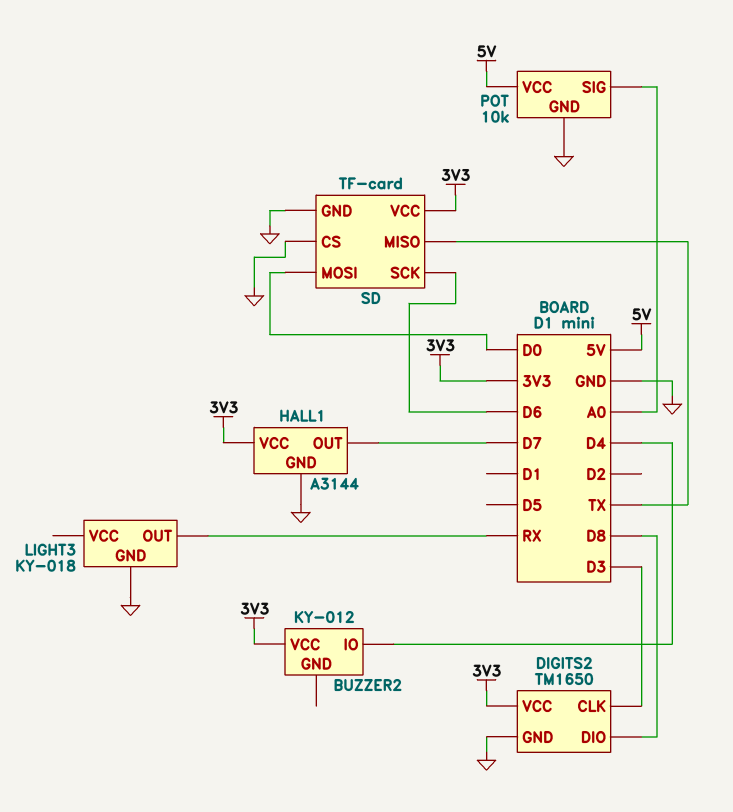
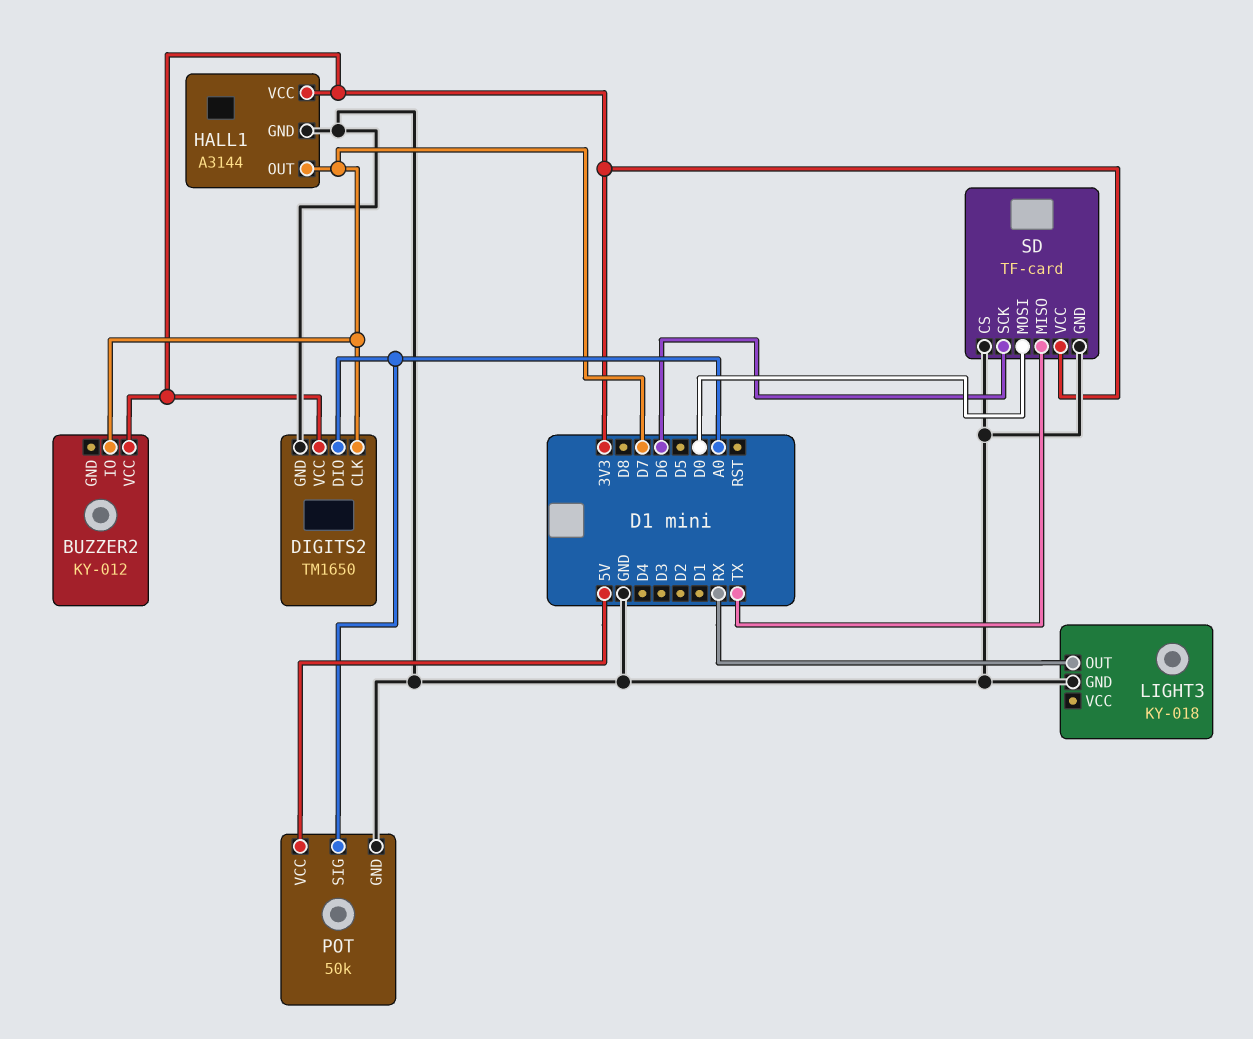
BUZZER2 pin IO: D4 -> D7
DIGITS2 pin CLK: D3 -> D7
DIGITS2 pin DIO: D8 -> A0
POT: 10k -> 50k

